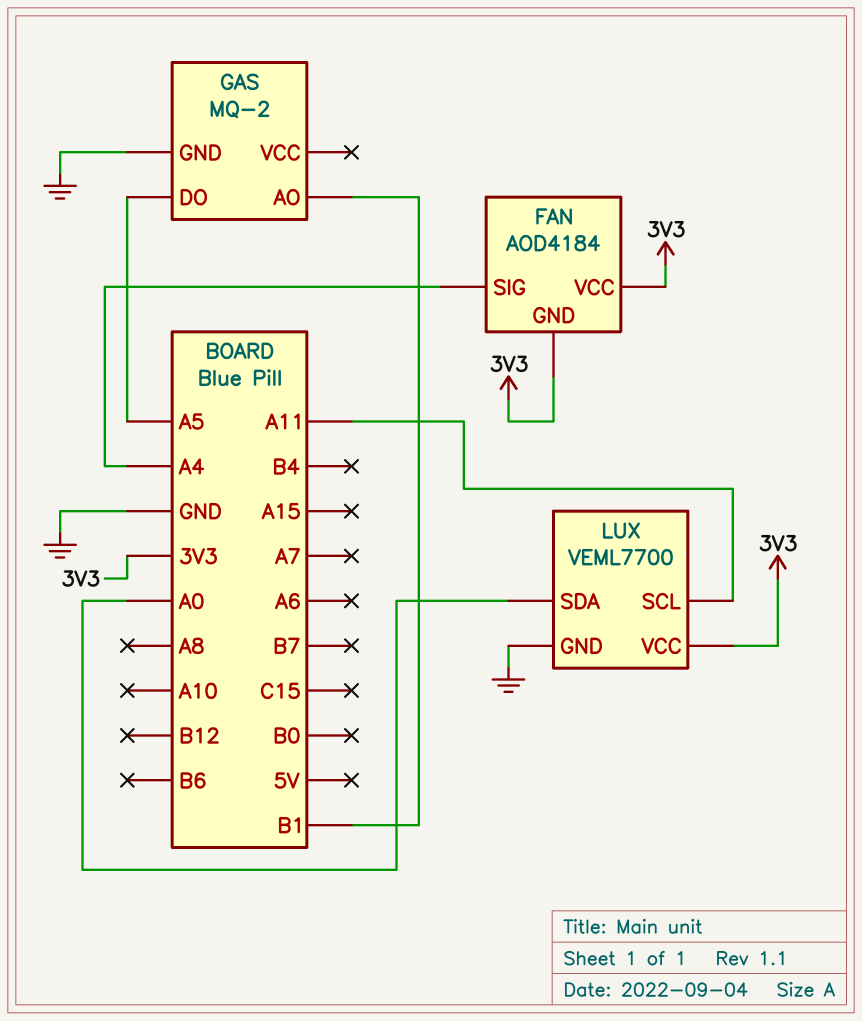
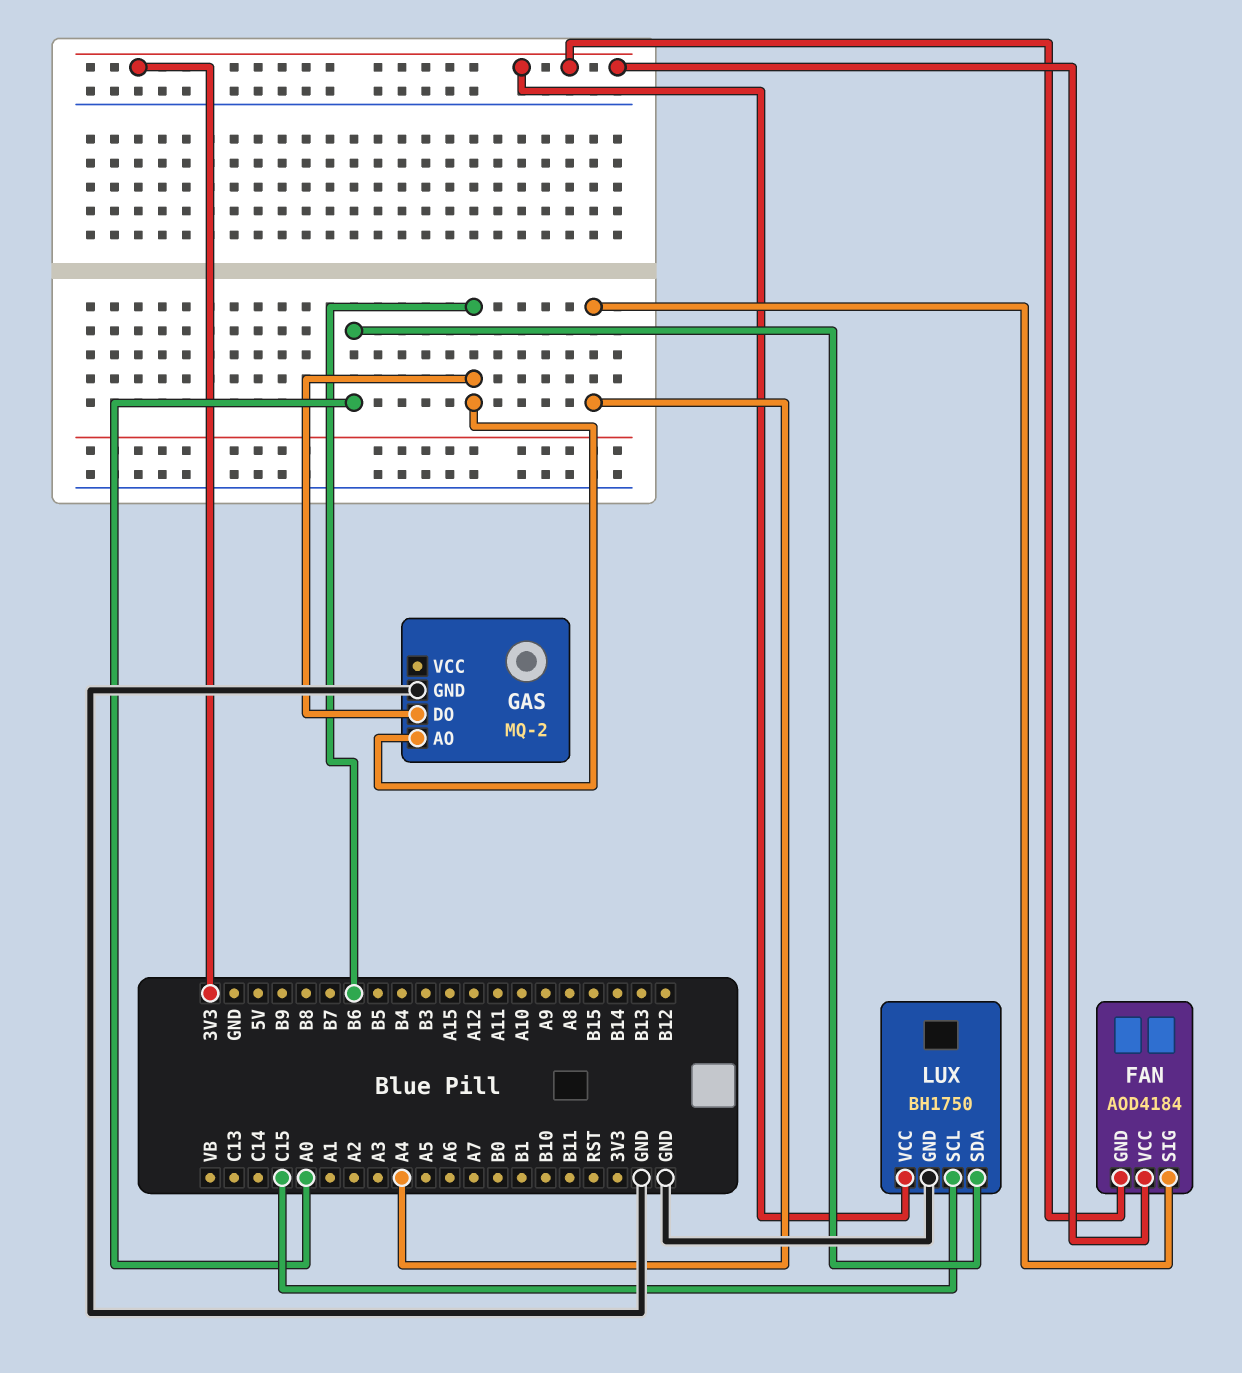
GAS pin AO: B1 -> B6
GAS pin DO: A5 -> B6
LUX: VEML7700 -> BH1750
LUX pin SCL: A11 -> C15

